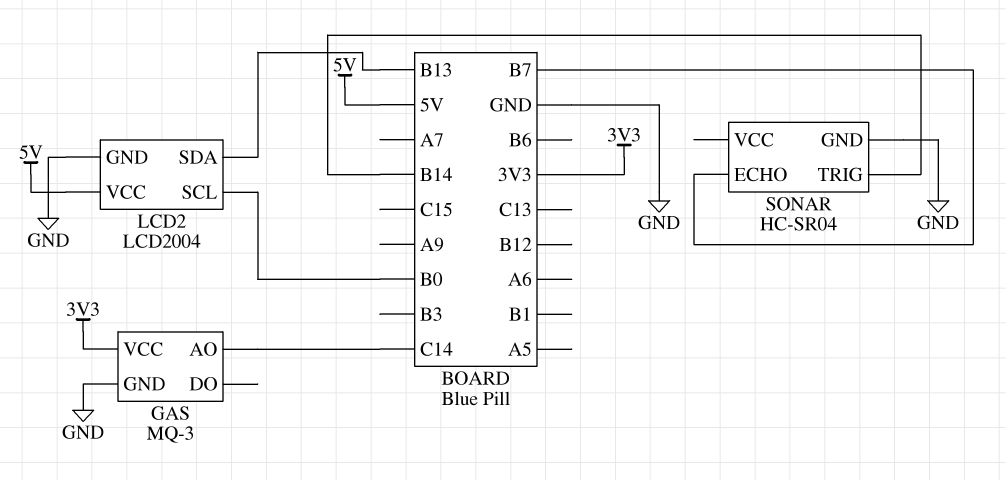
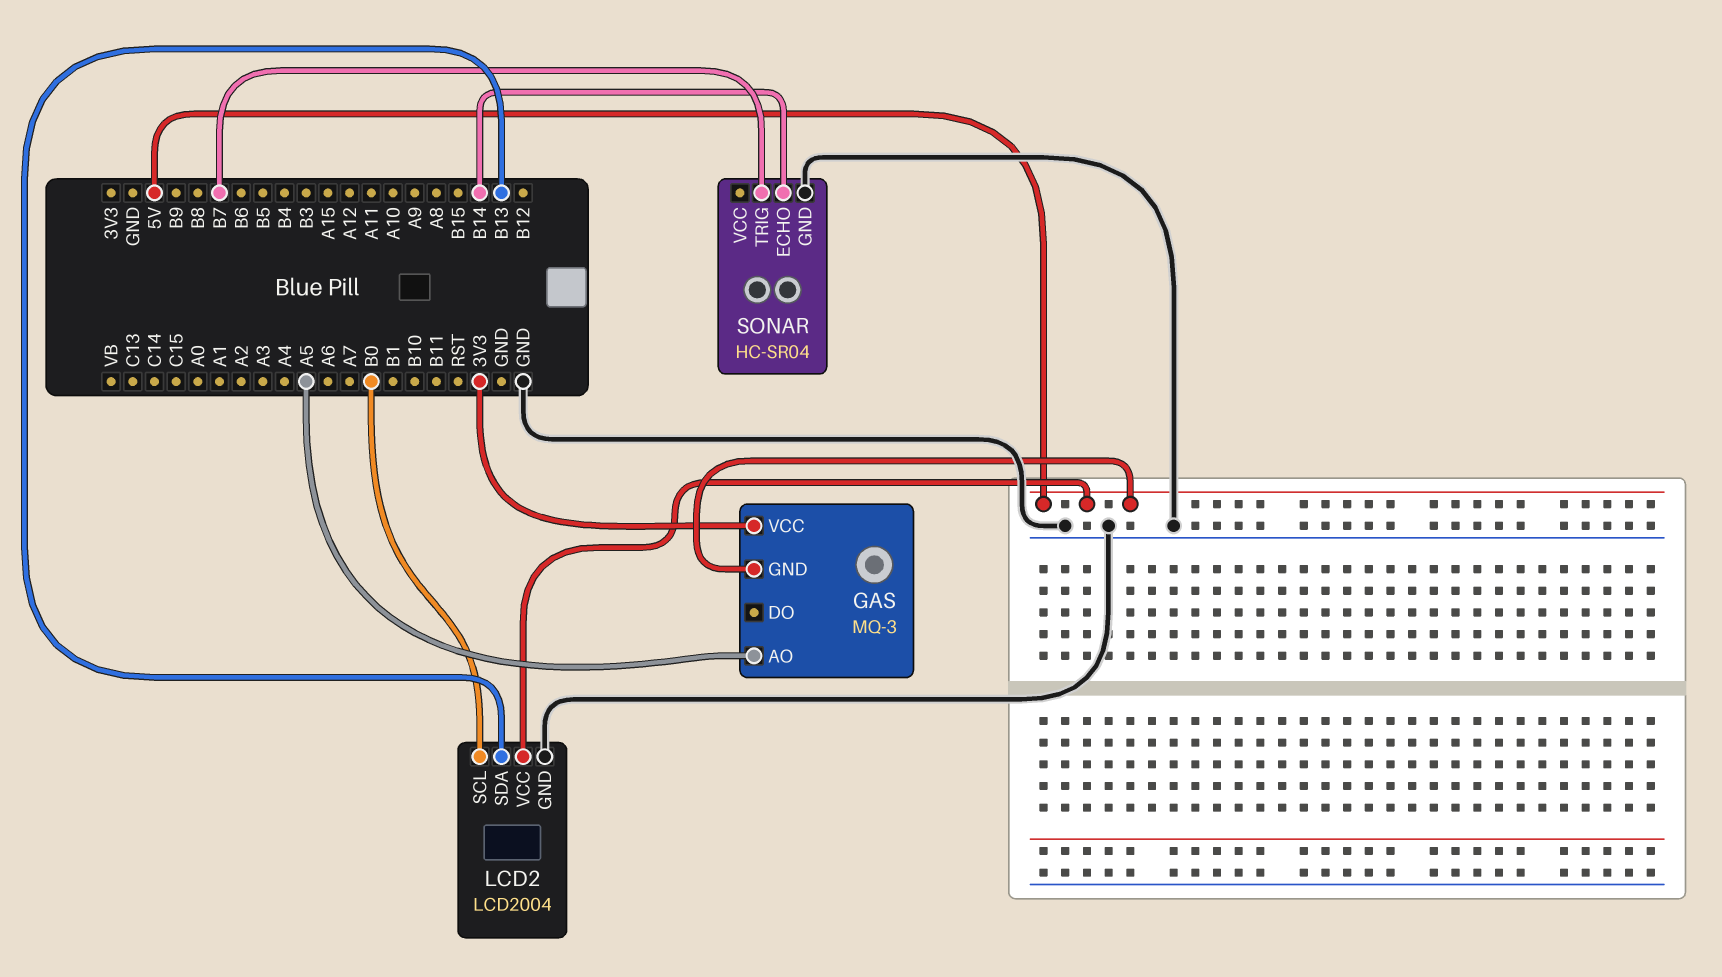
GAS pin AO: C14 -> A5
GAS pin GND: GND -> 5V
SONAR pin ECHO: B7 -> B14
SONAR pin TRIG: B14 -> B7

